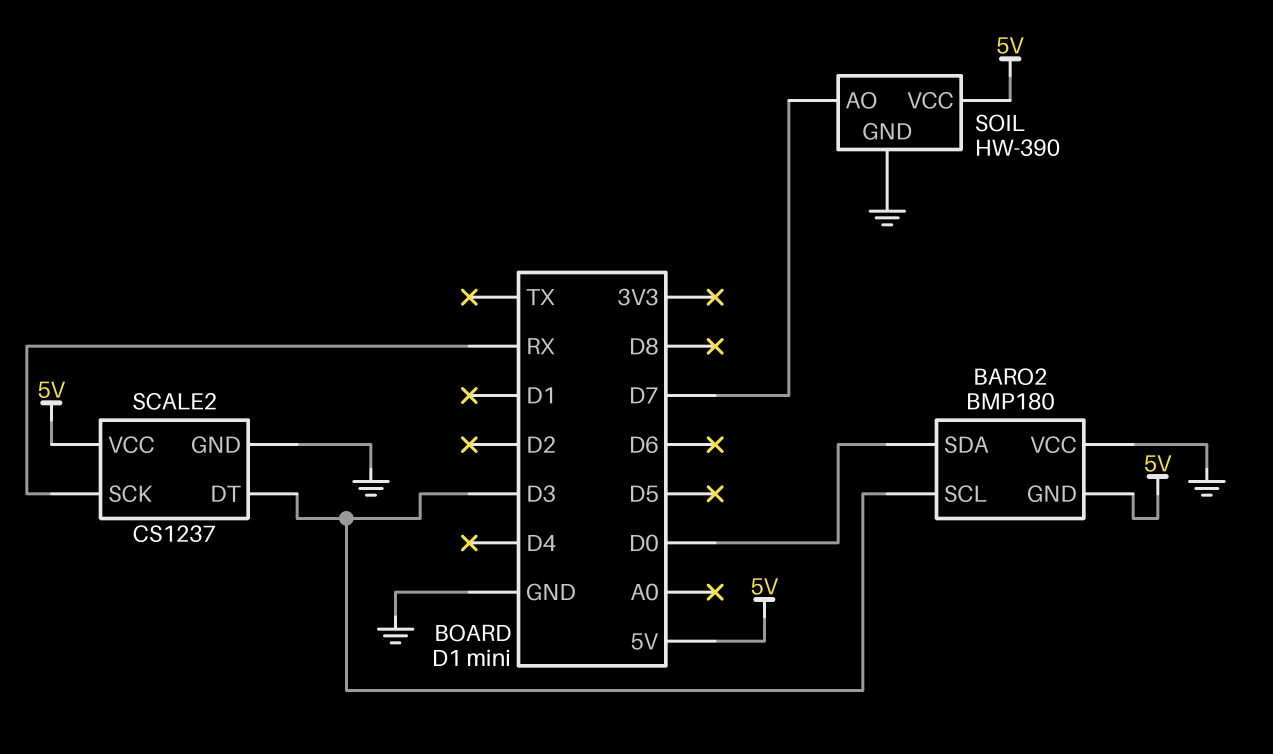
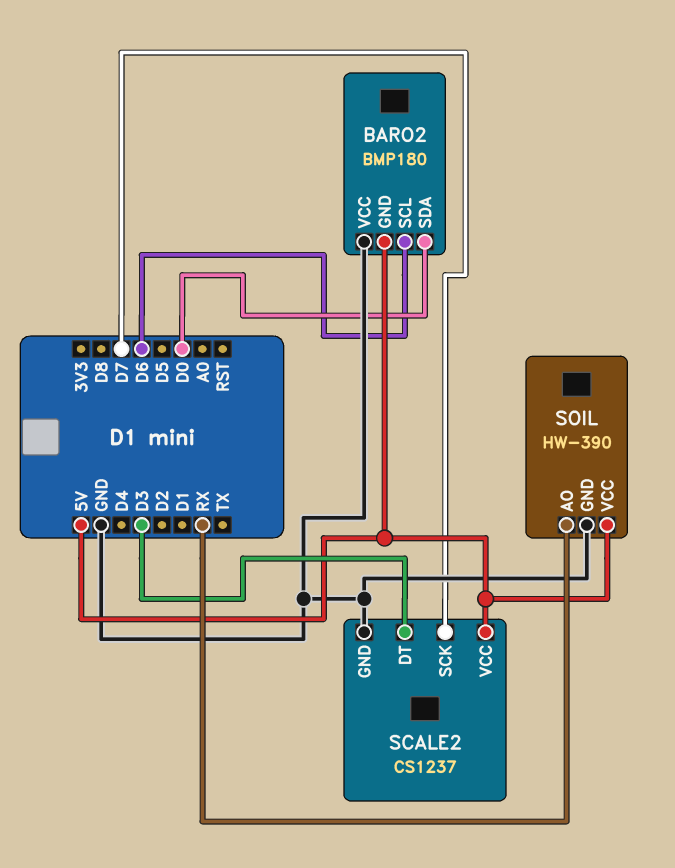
BARO2 pin SCL: D3 -> D6
SCALE2 pin SCK: RX -> D7
SOIL pin AO: D7 -> RX

